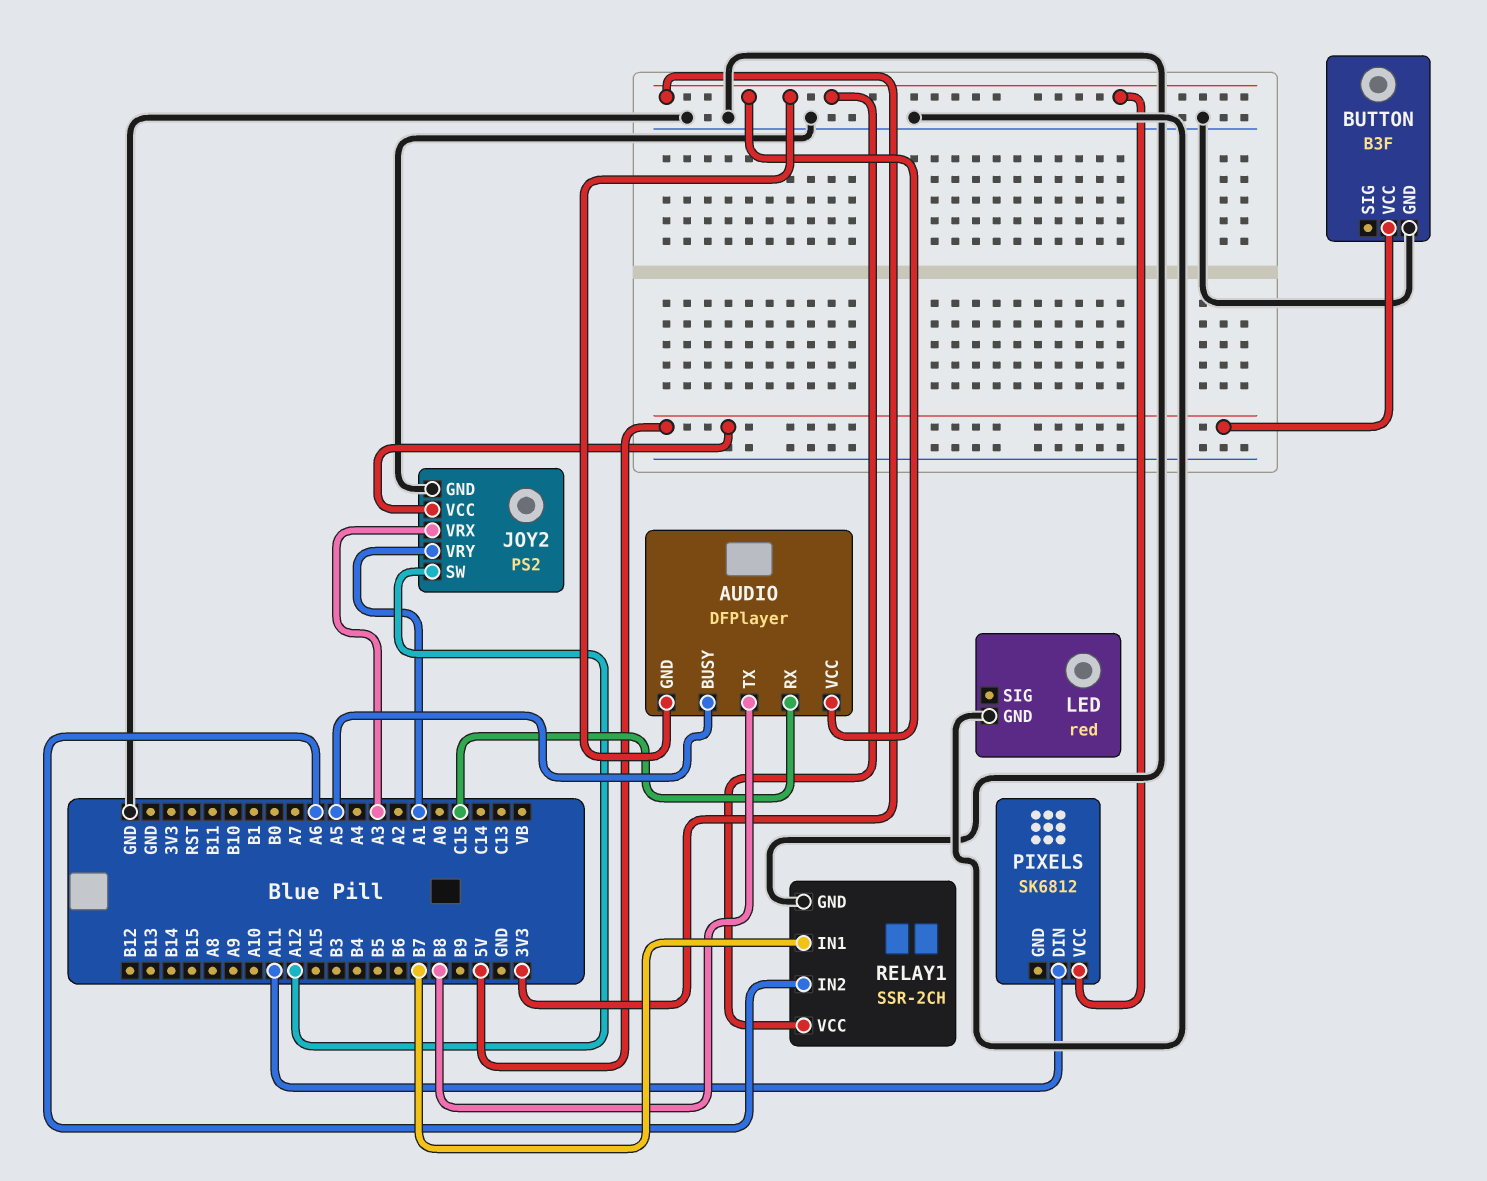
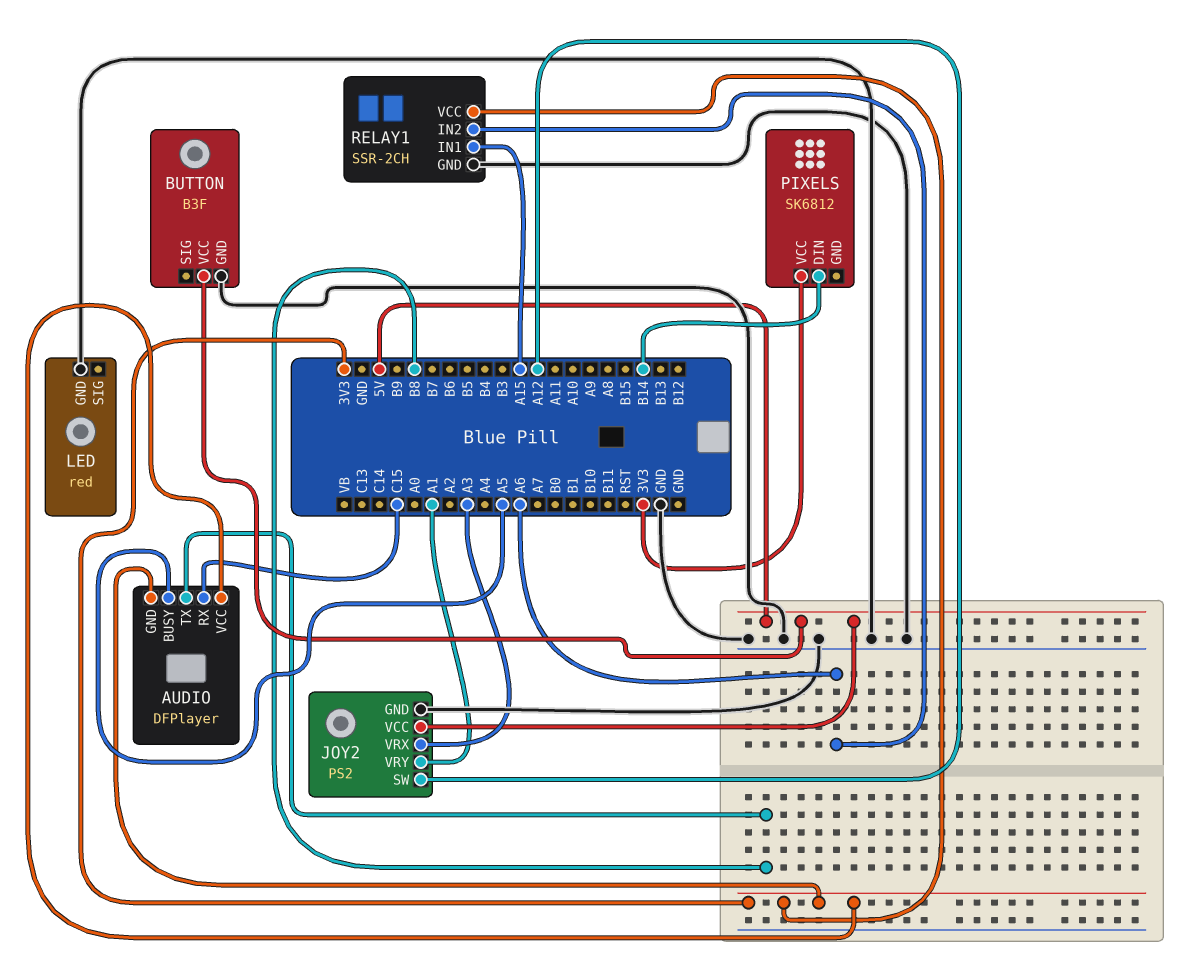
PIXELS pin DIN: A11 -> B14
RELAY1 pin IN1: B7 -> A15

